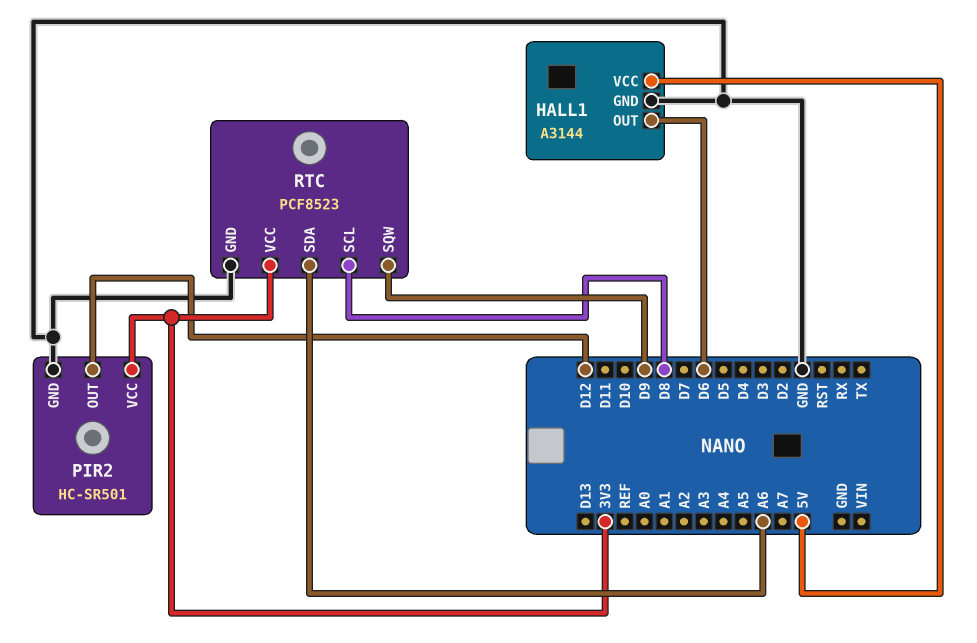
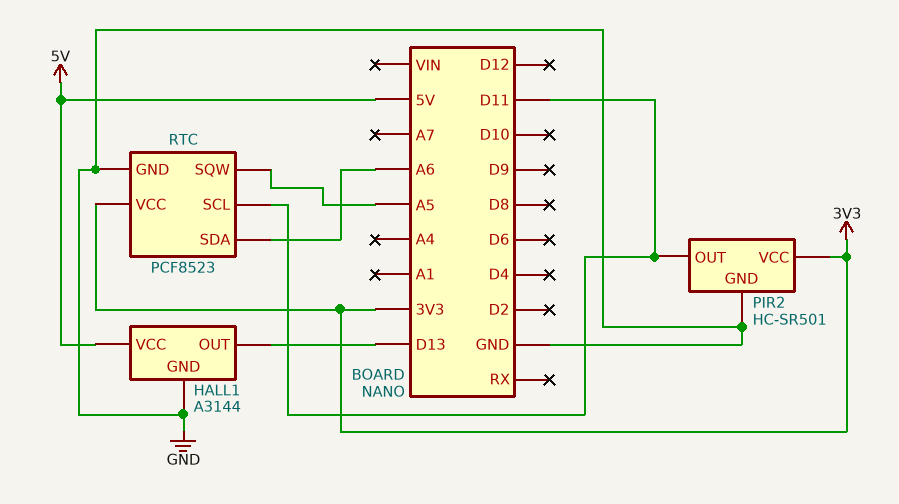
HALL1 pin OUT: D6 -> D13
PIR2 pin OUT: D12 -> D11
RTC pin SCL: D8 -> D11
RTC pin SQW: D9 -> A5

